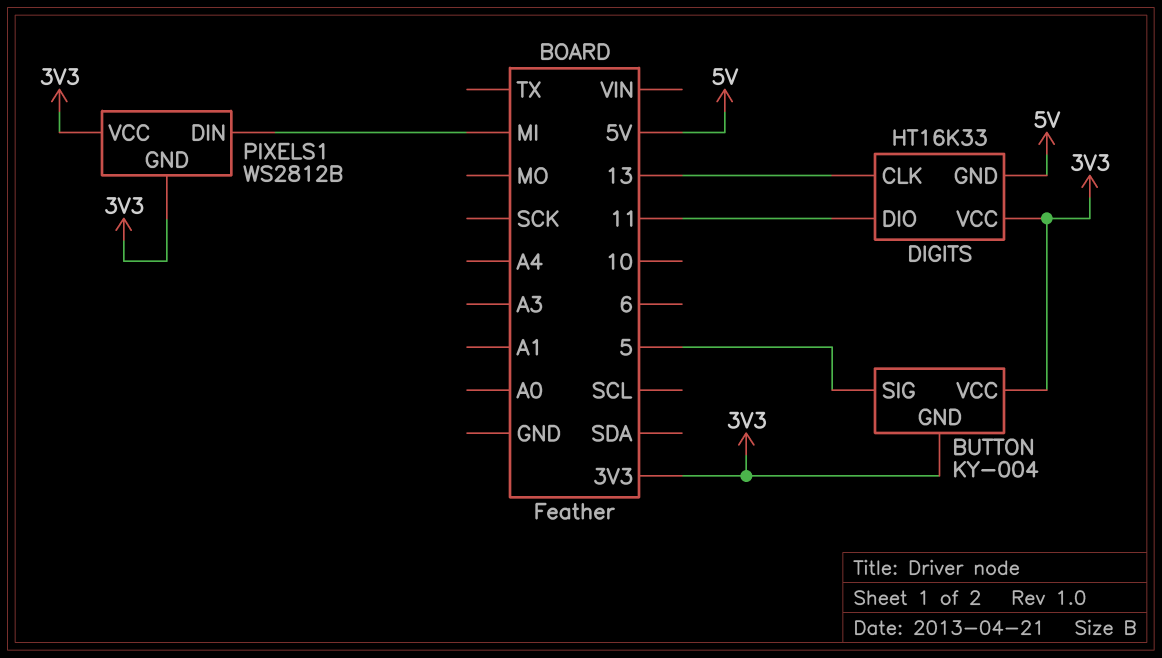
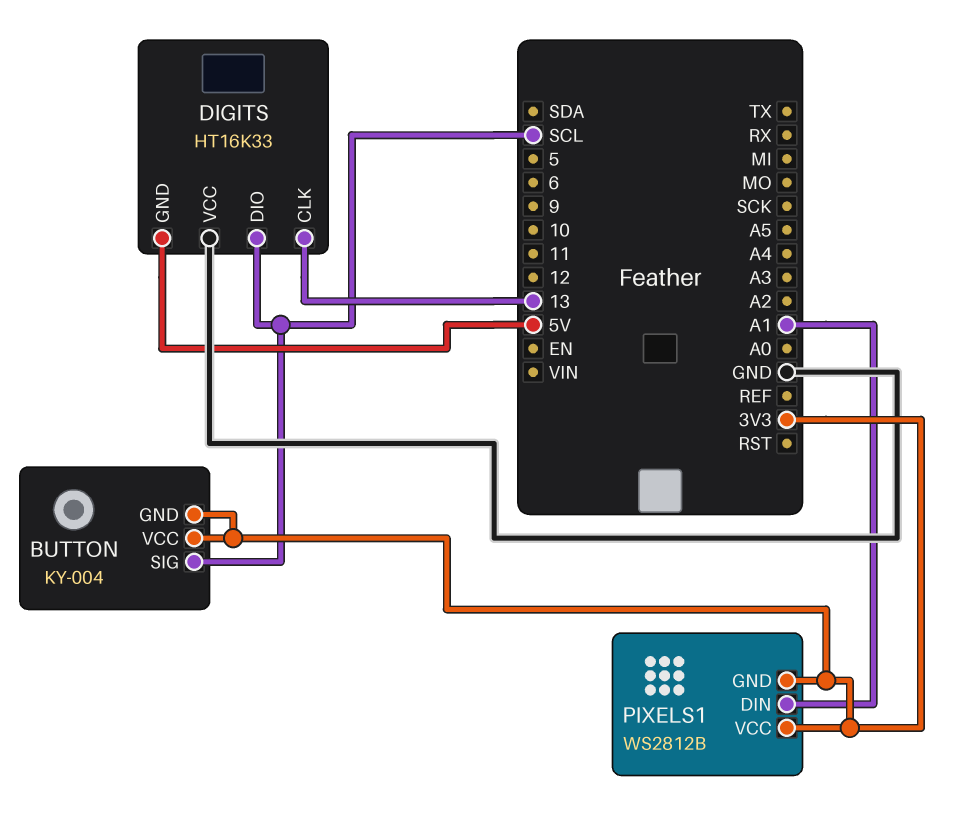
BUTTON pin SIG: 5 -> SCL
DIGITS pin DIO: 11 -> SCL
DIGITS pin VCC: 3V3 -> GND
PIXELS1 pin DIN: MI -> A1

